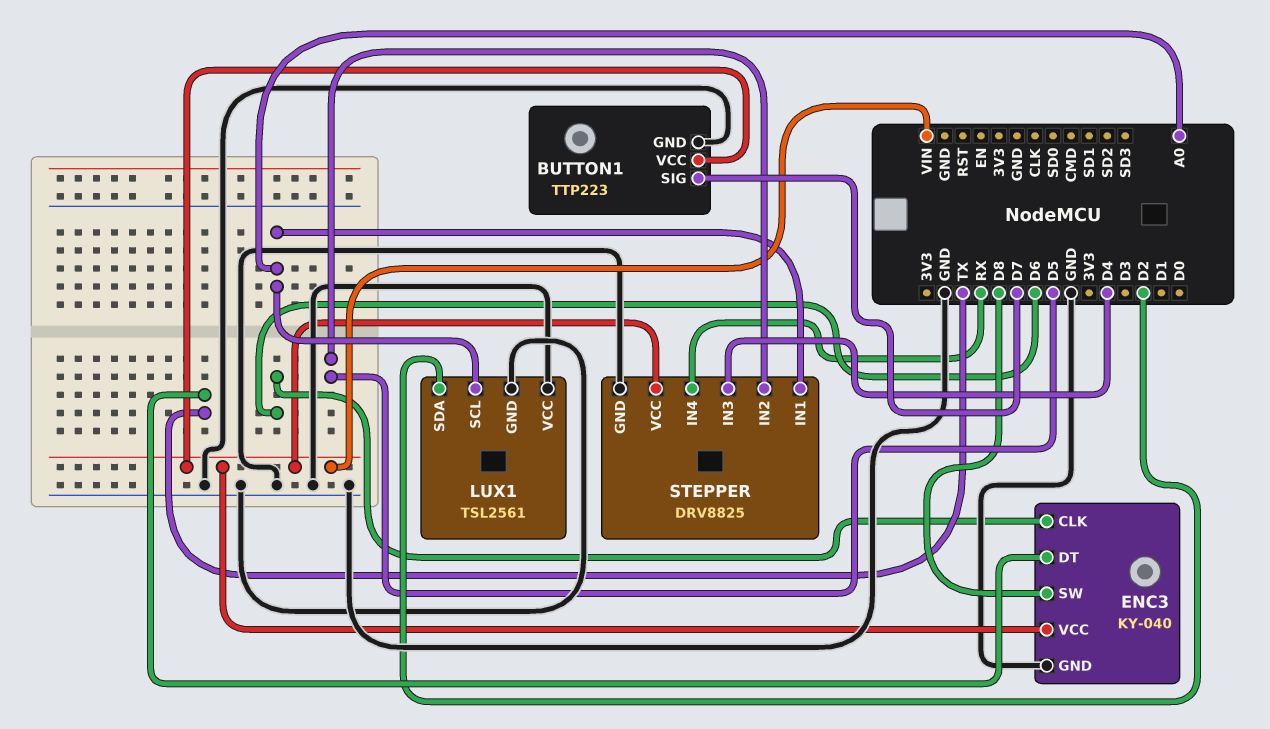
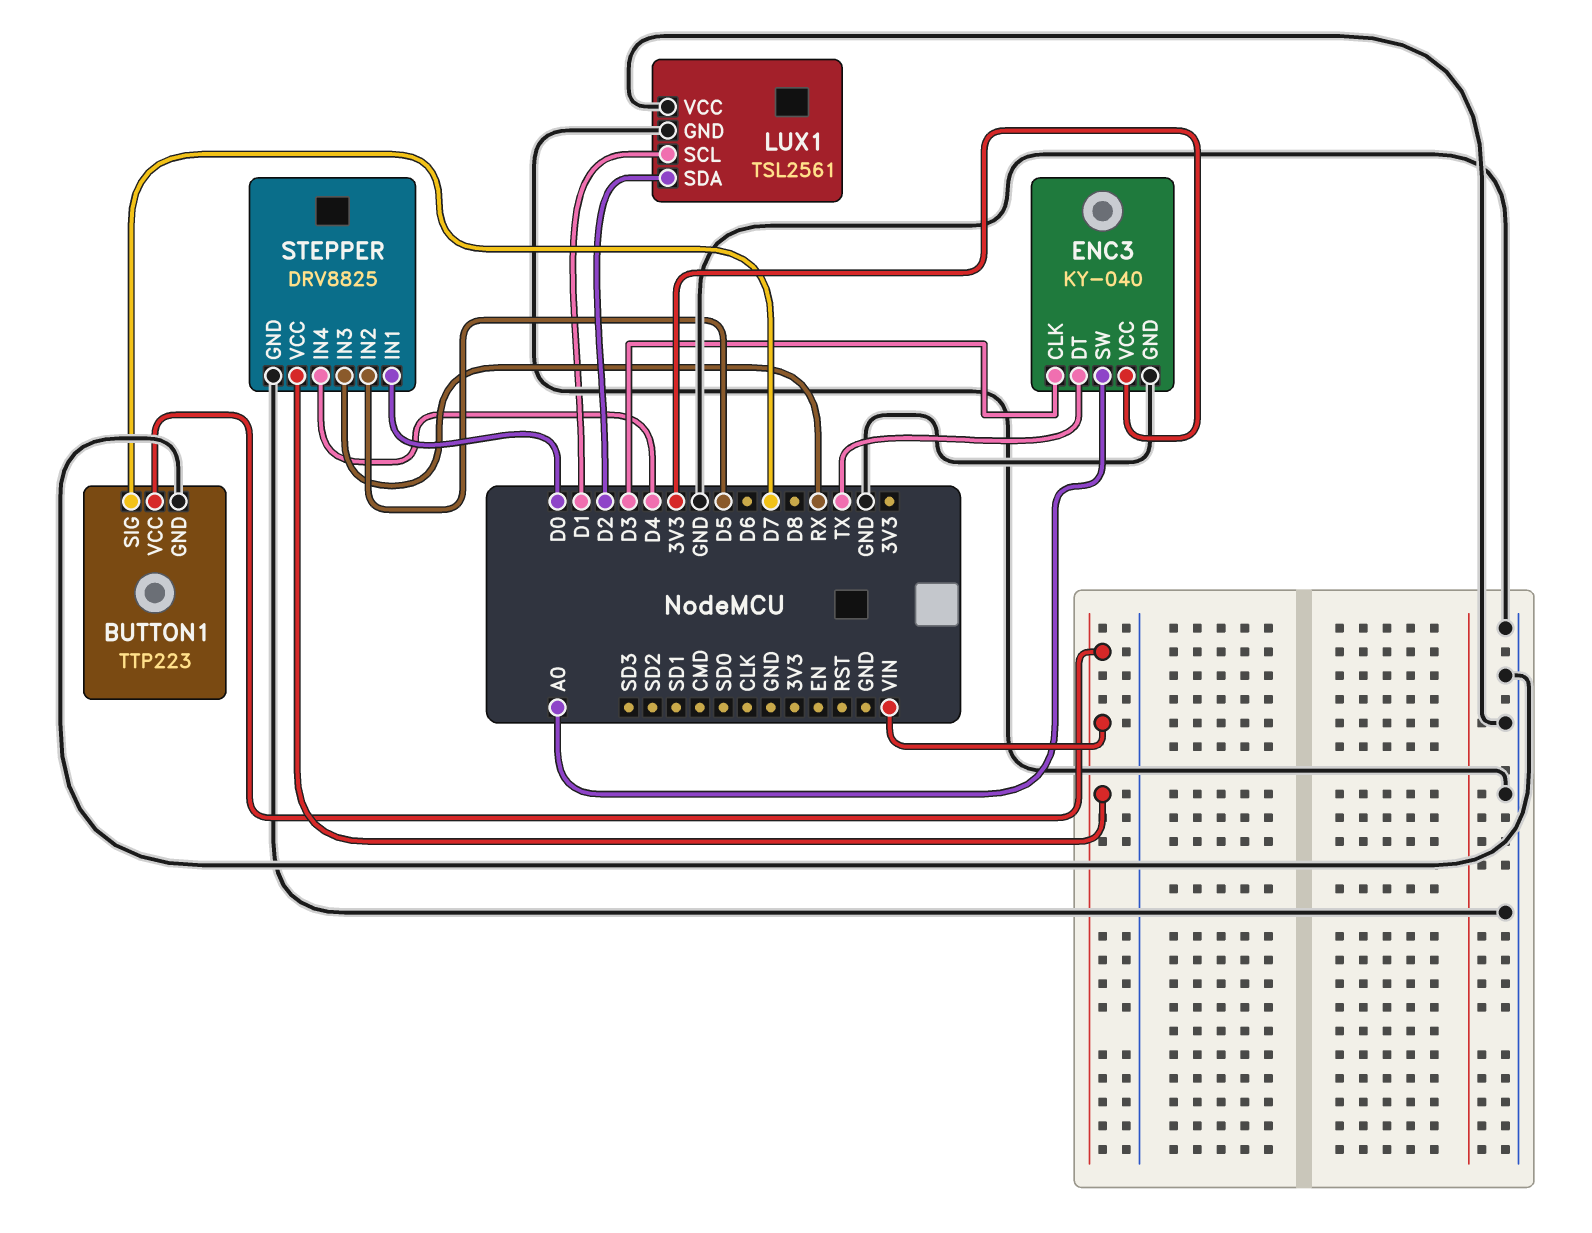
ENC3 pin CLK: D6 -> D3
ENC3 pin SW: D8 -> A0
ENC3 pin VCC: VIN -> 3V3
LUX1 pin SCL: A0 -> D1
STEPPER pin IN1: A0 -> D0
STEPPER pin IN3: D4 -> RX
STEPPER pin IN4: RX -> D4

